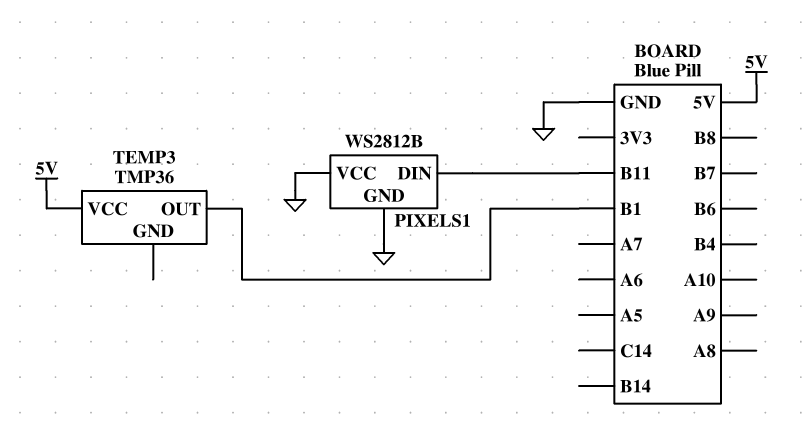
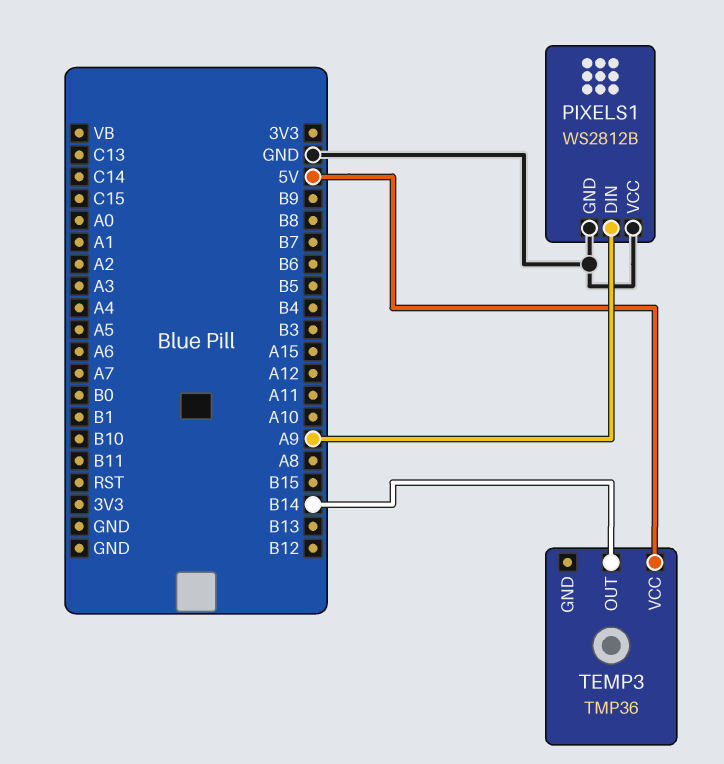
PIXELS1 pin DIN: B11 -> A9
TEMP3 pin OUT: B1 -> B14

